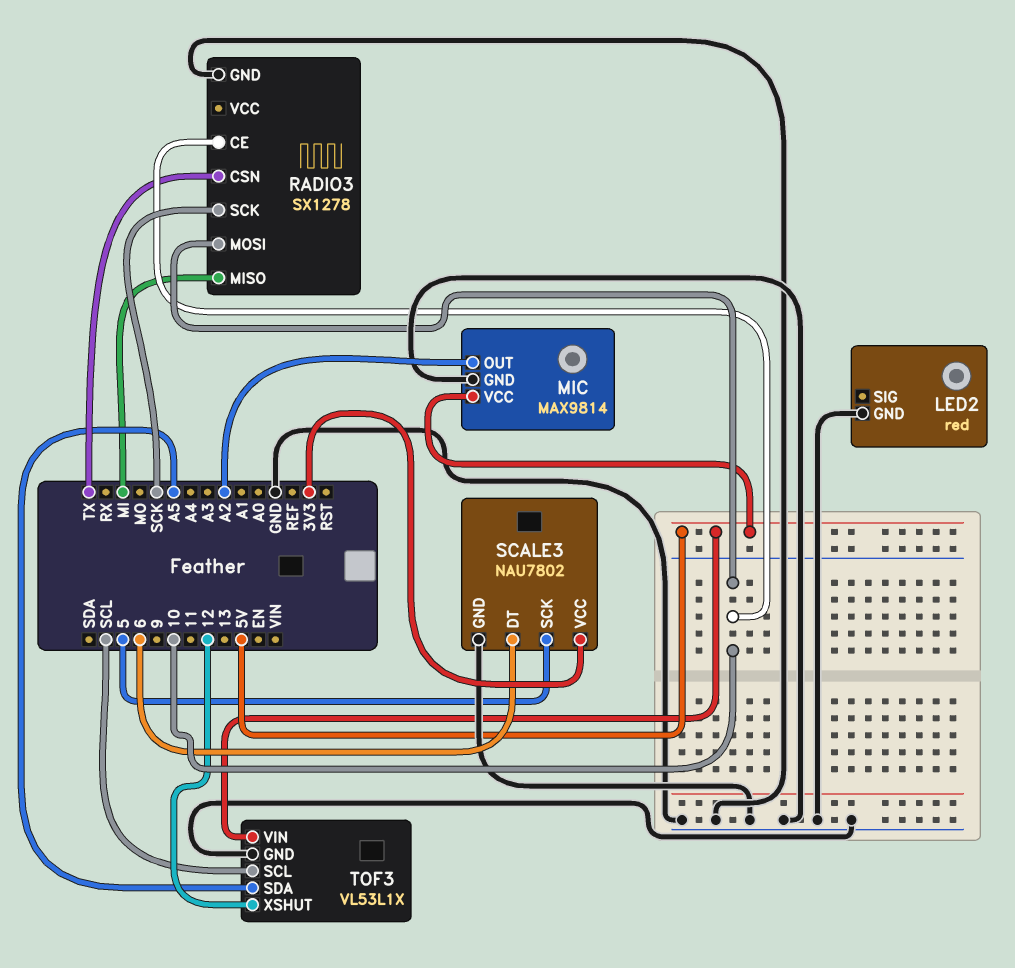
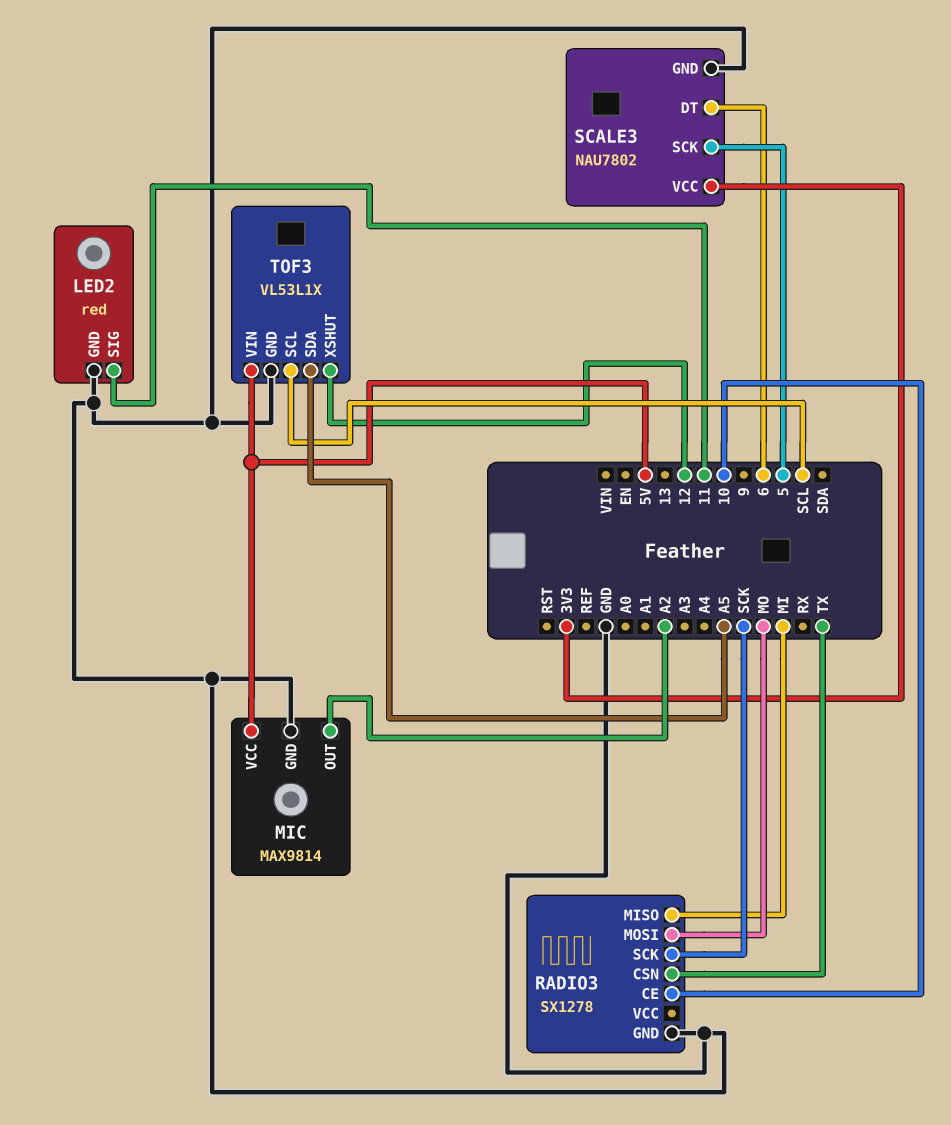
LED2 pin SIG: none -> 11
RADIO3 pin MOSI: 10 -> MO

